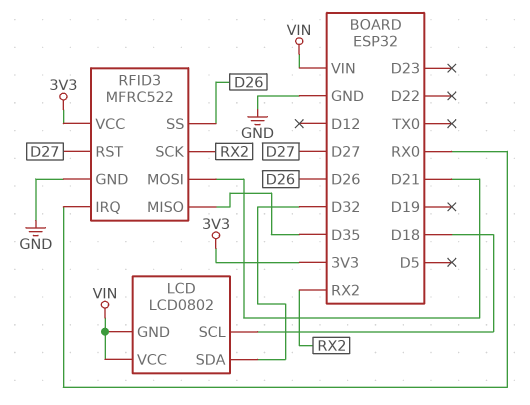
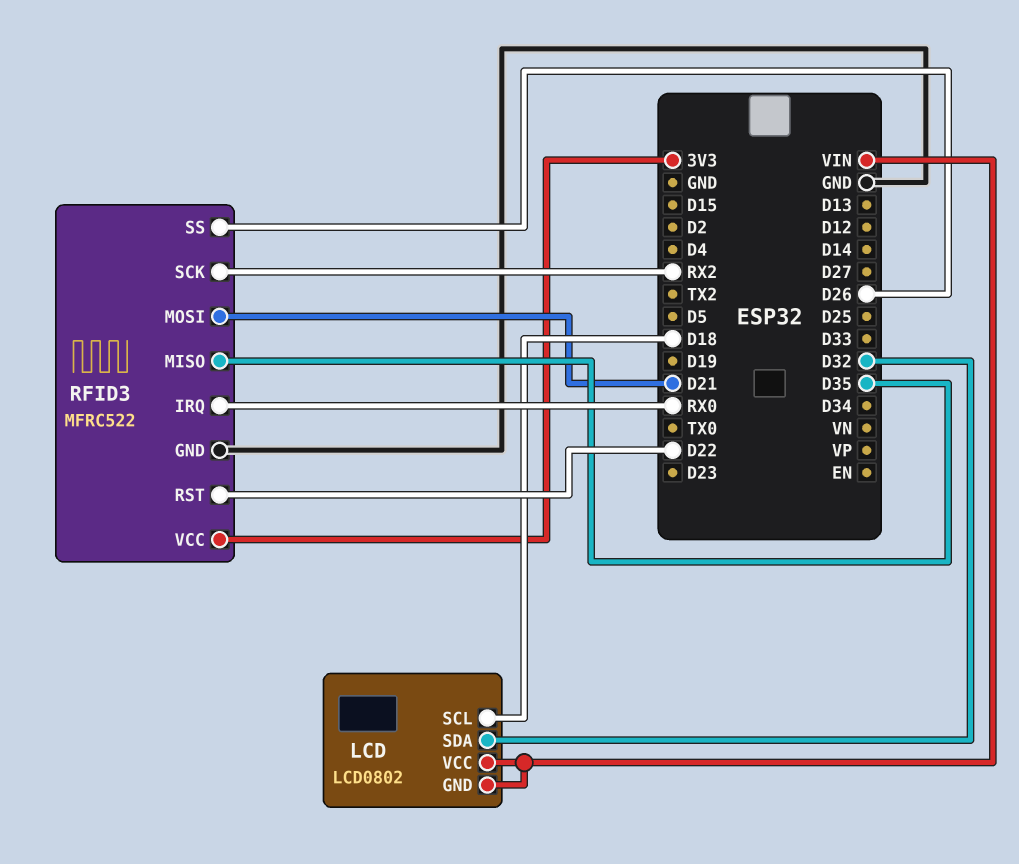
RFID3 pin RST: D27 -> D22

